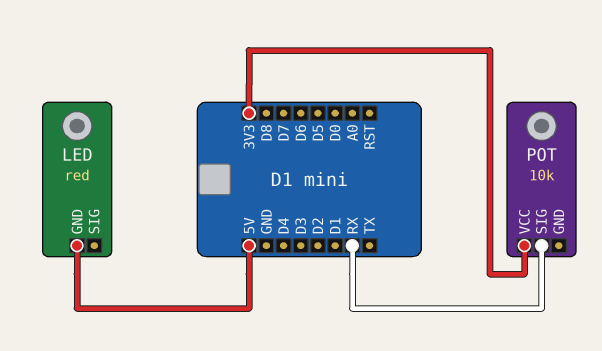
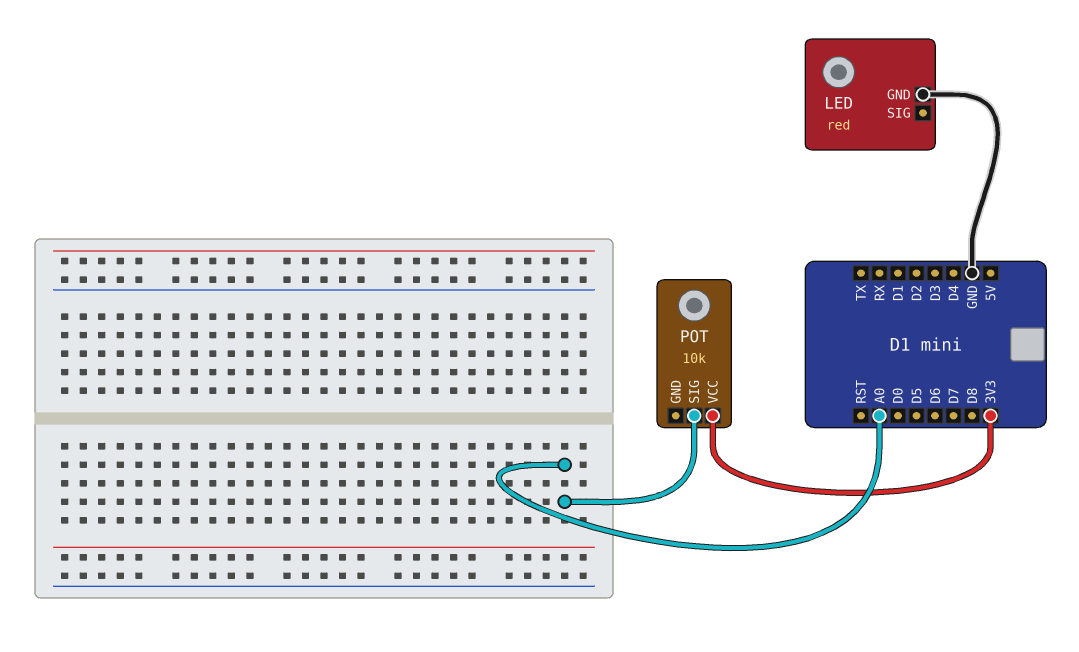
LED pin GND: 5V -> GND
POT pin SIG: RX -> A0

